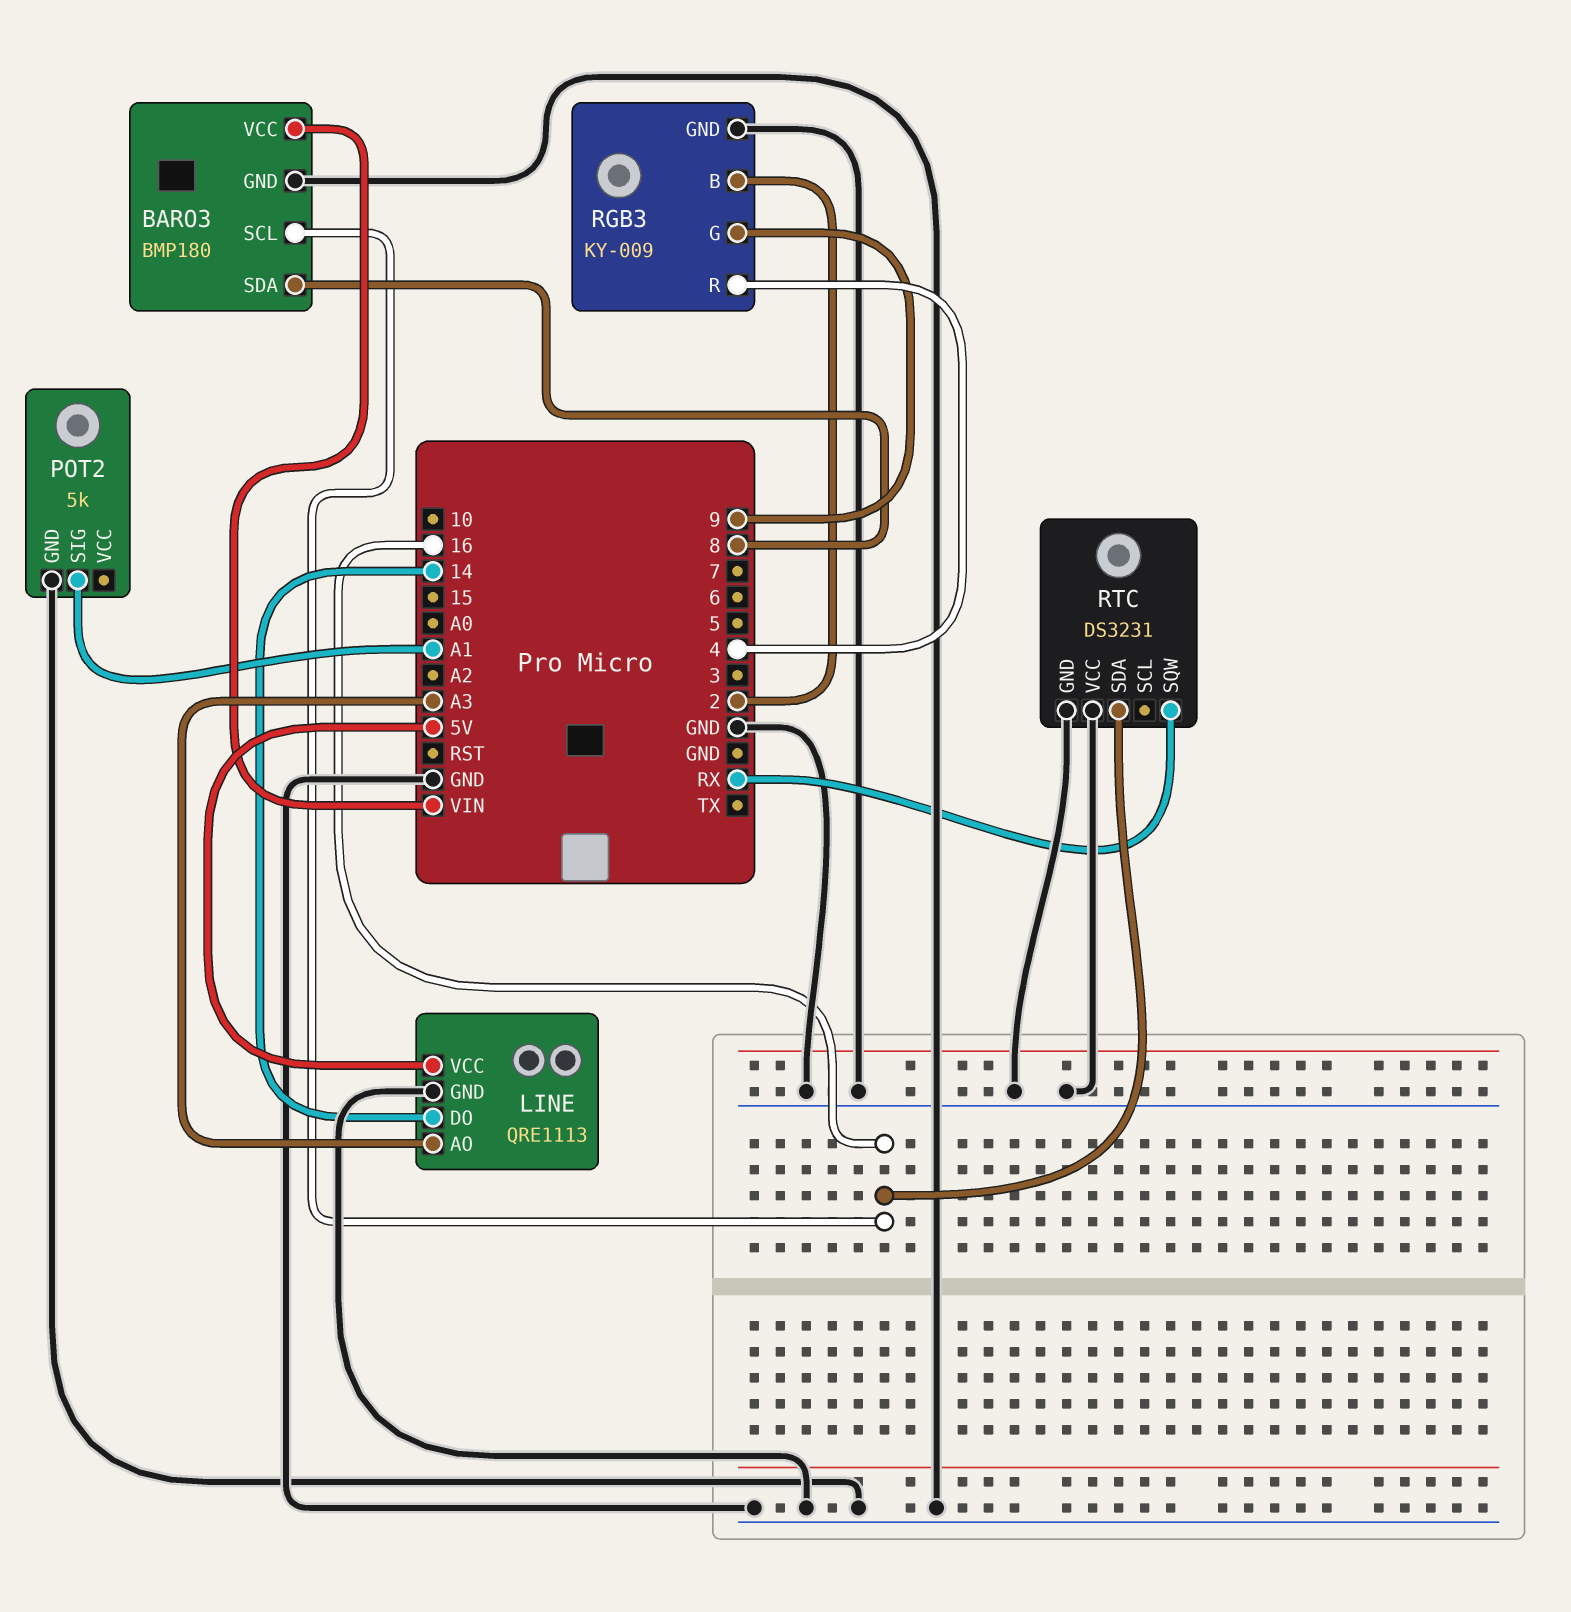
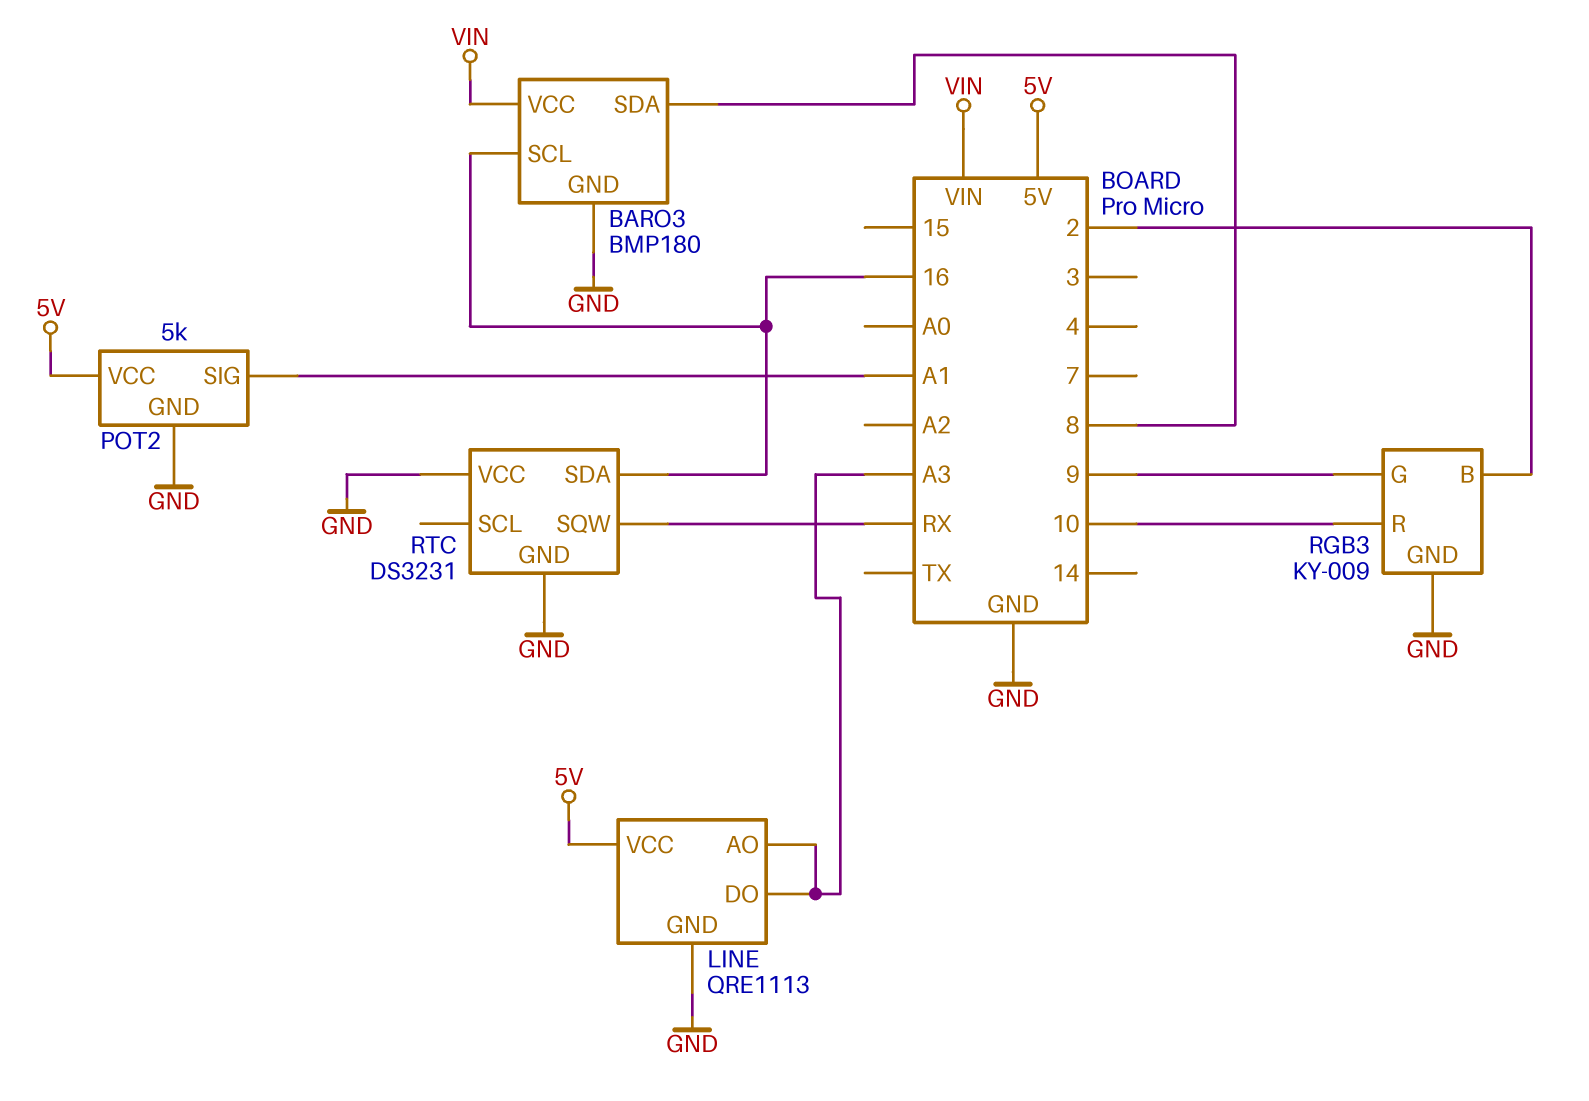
LINE pin DO: 14 -> A3
POT2 pin VCC: none -> 5V
RGB3 pin R: 4 -> 10

